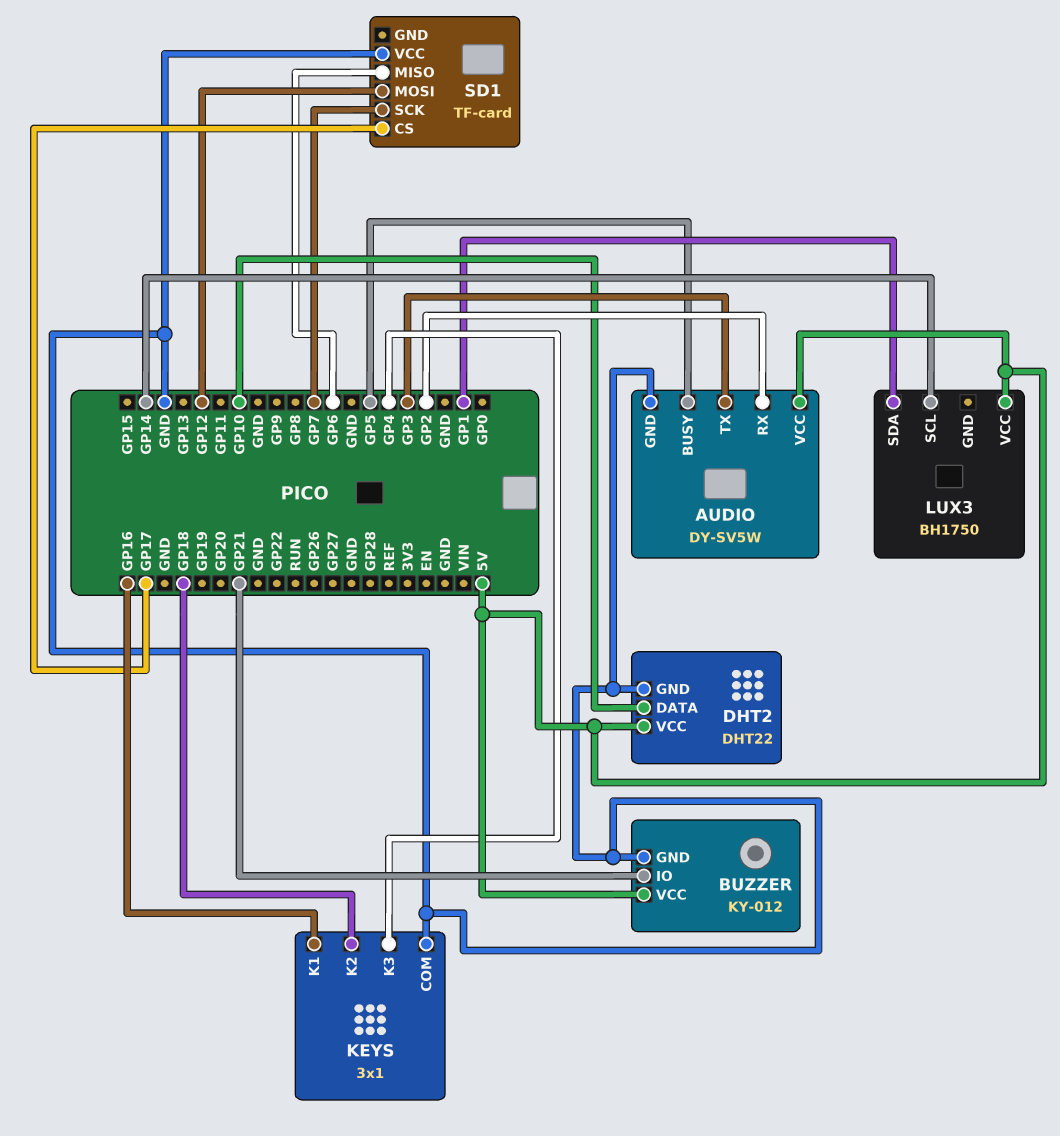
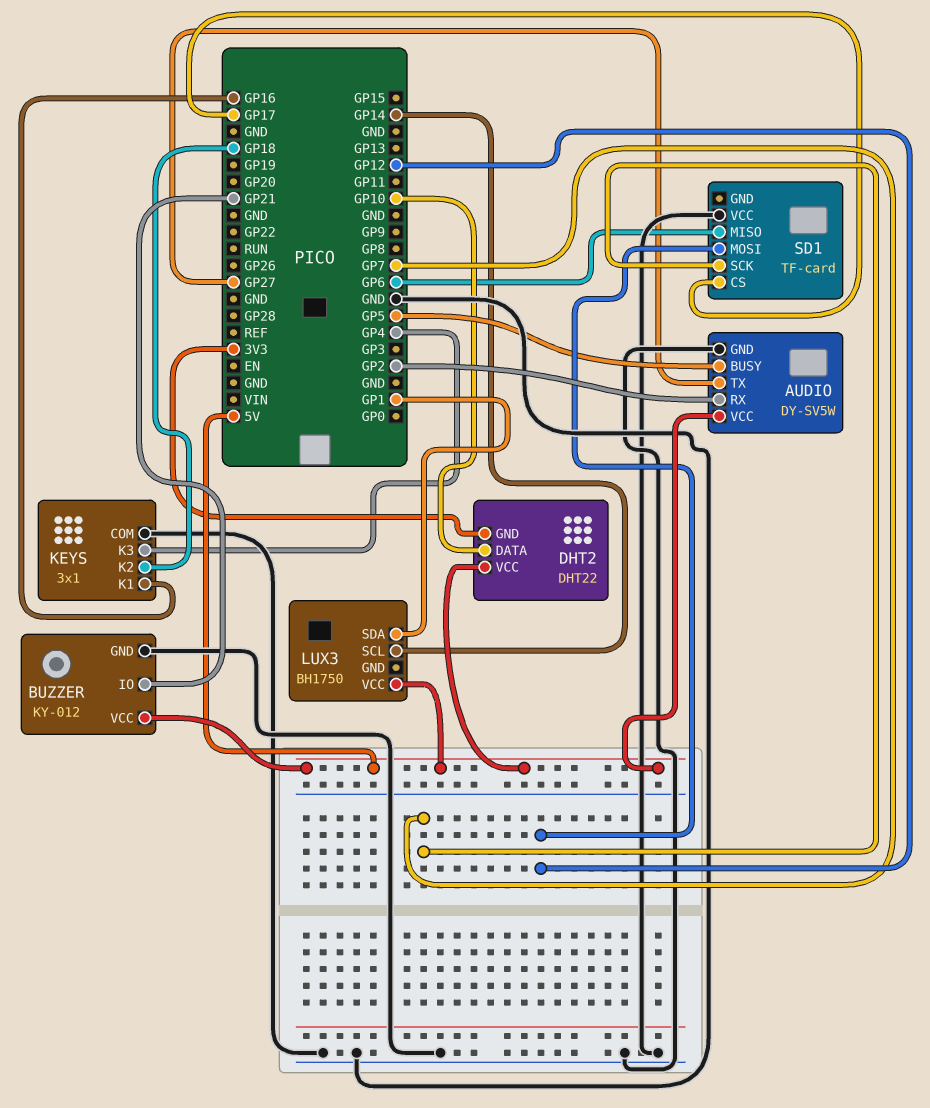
AUDIO pin TX: GP3 -> GP27
DHT2 pin GND: GND -> 3V3

